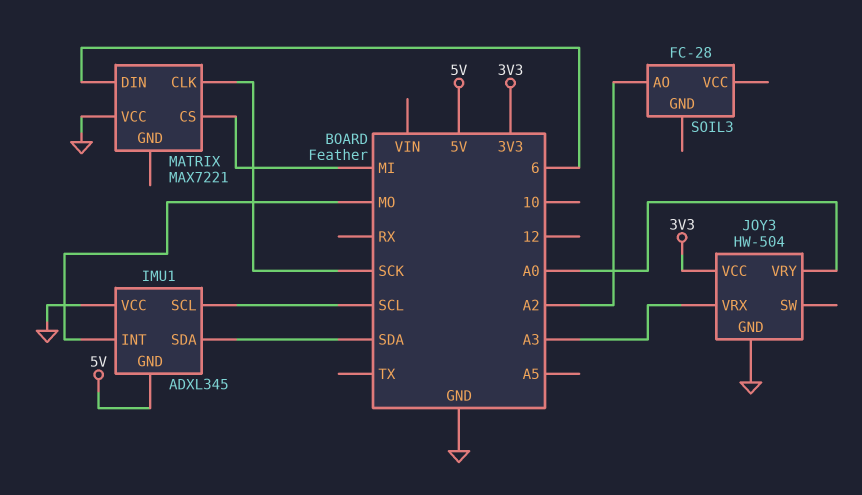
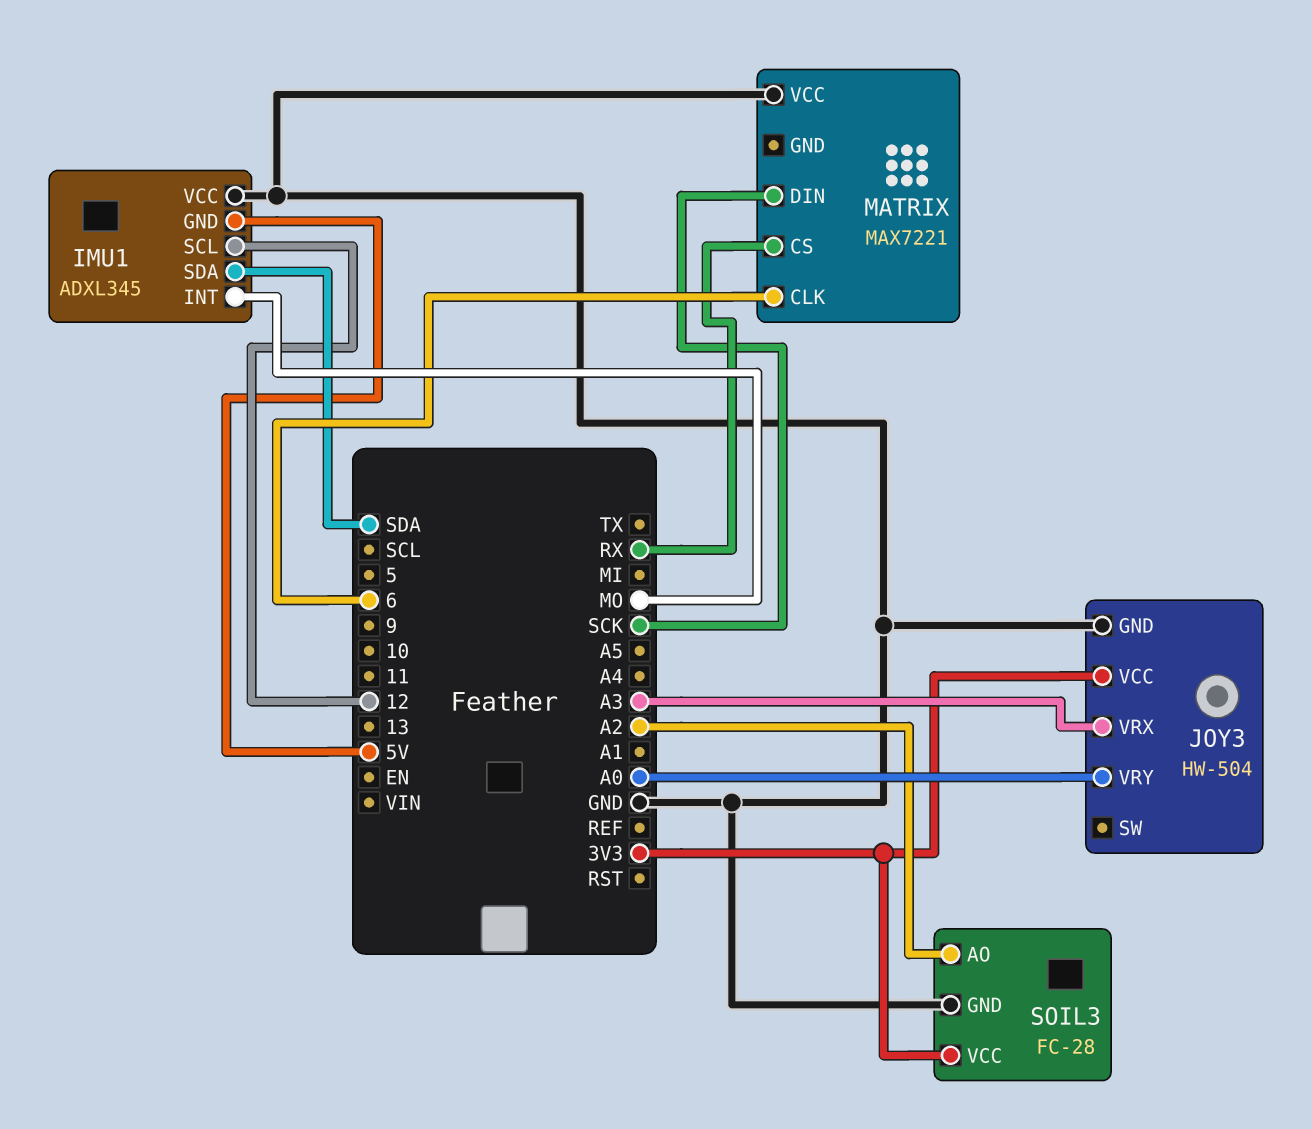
IMU1 pin SCL: SCL -> 12
MATRIX pin CLK: SCK -> 6
MATRIX pin CS: MI -> RX
MATRIX pin DIN: 6 -> SCK
SOIL3 pin GND: none -> GND
SOIL3 pin VCC: none -> 3V3

